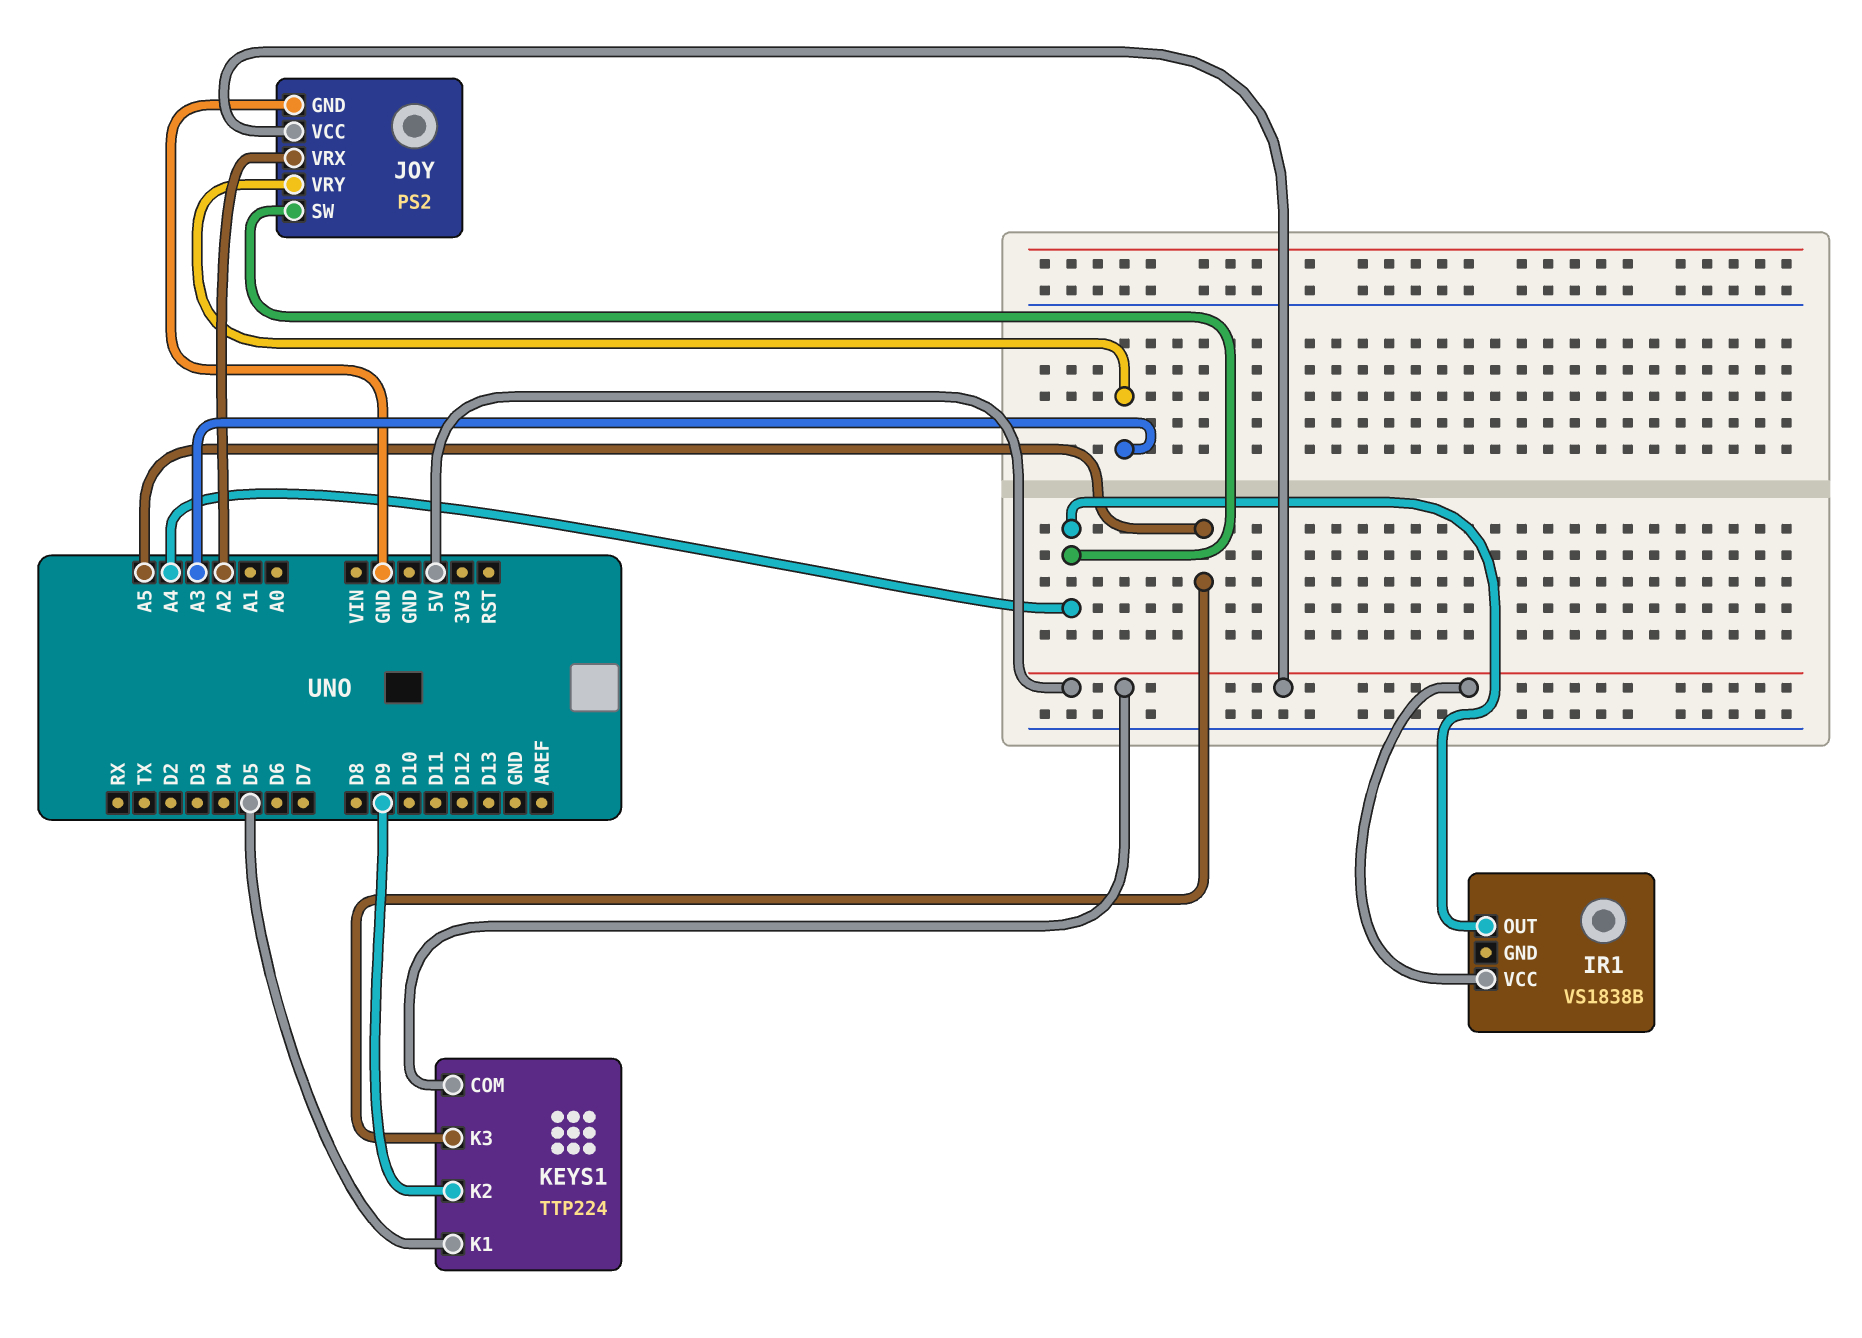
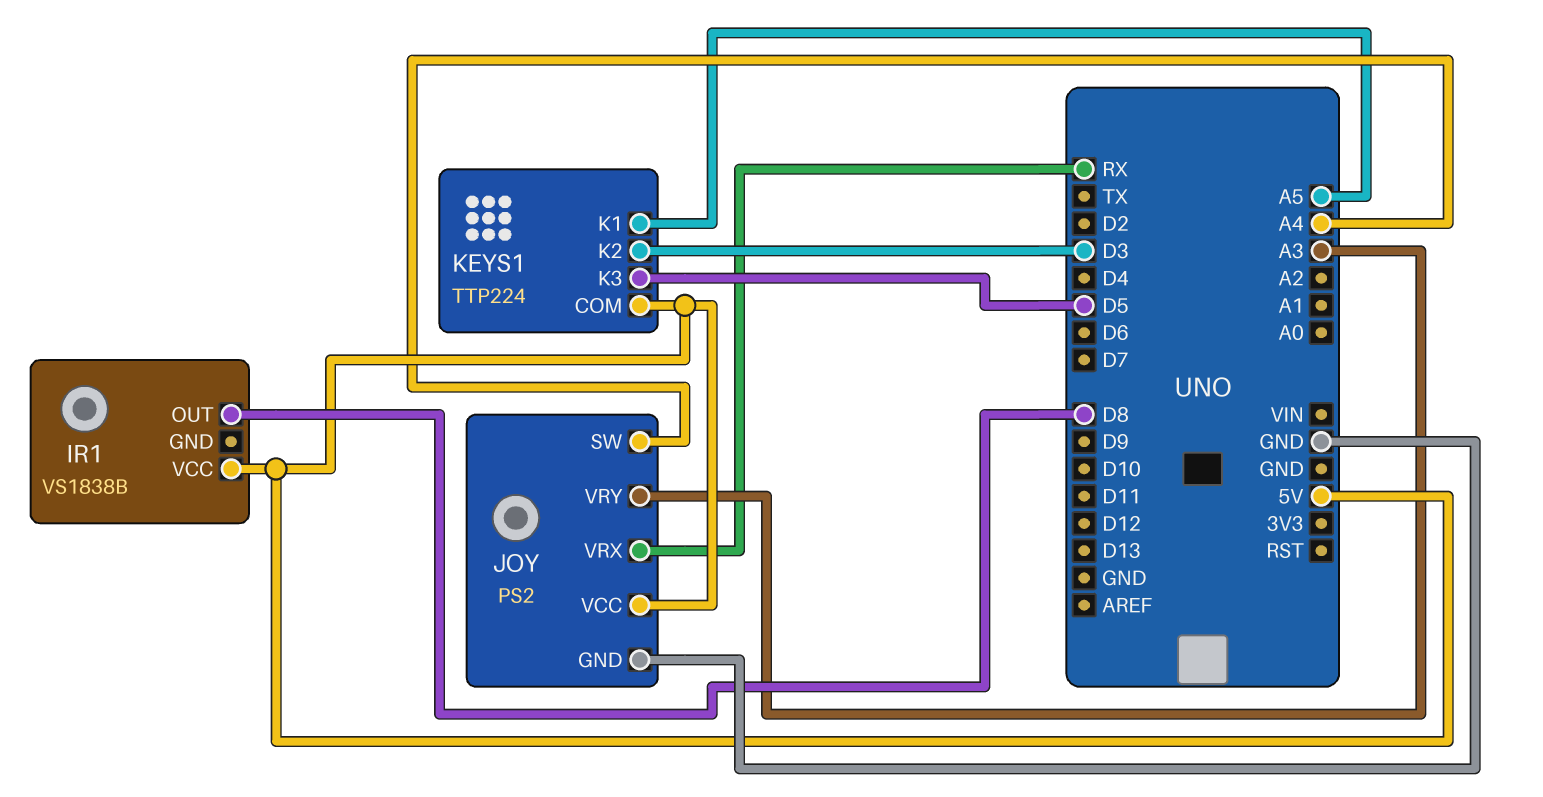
IR1 pin OUT: A4 -> D8
JOY pin VRX: A2 -> RX
KEYS1 pin K1: D5 -> A5
KEYS1 pin K2: D9 -> D3
KEYS1 pin K3: A5 -> D5

